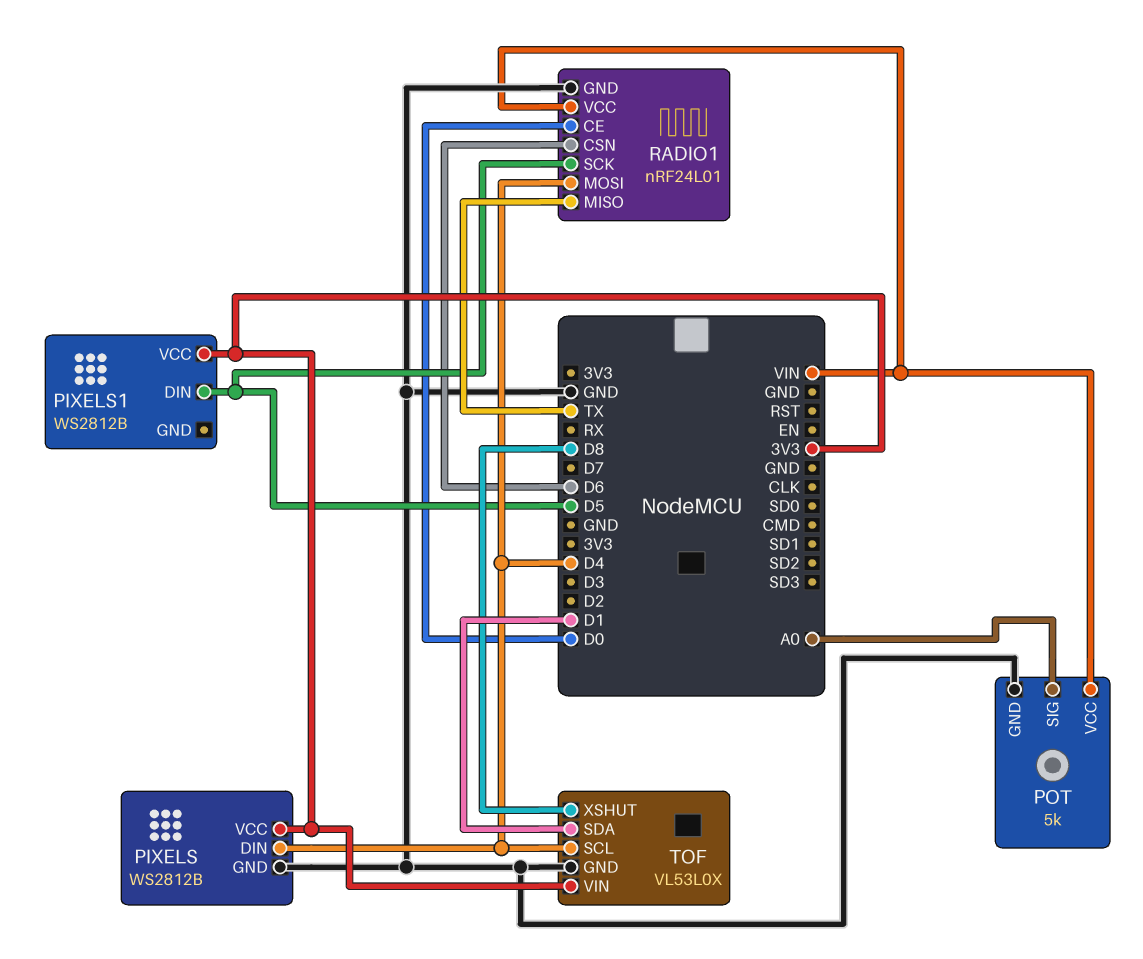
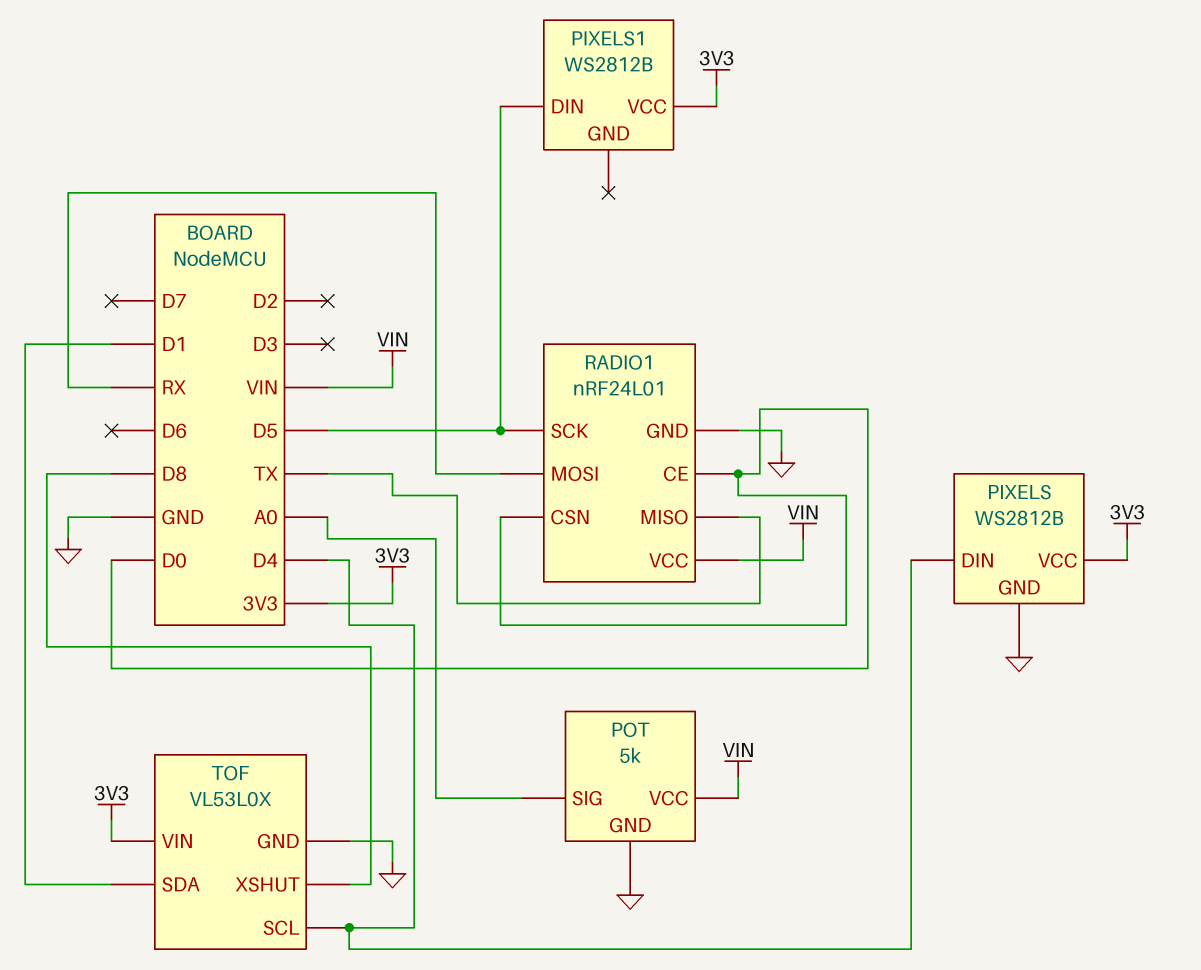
RADIO1 pin CSN: D6 -> D0
RADIO1 pin MOSI: D4 -> RX

